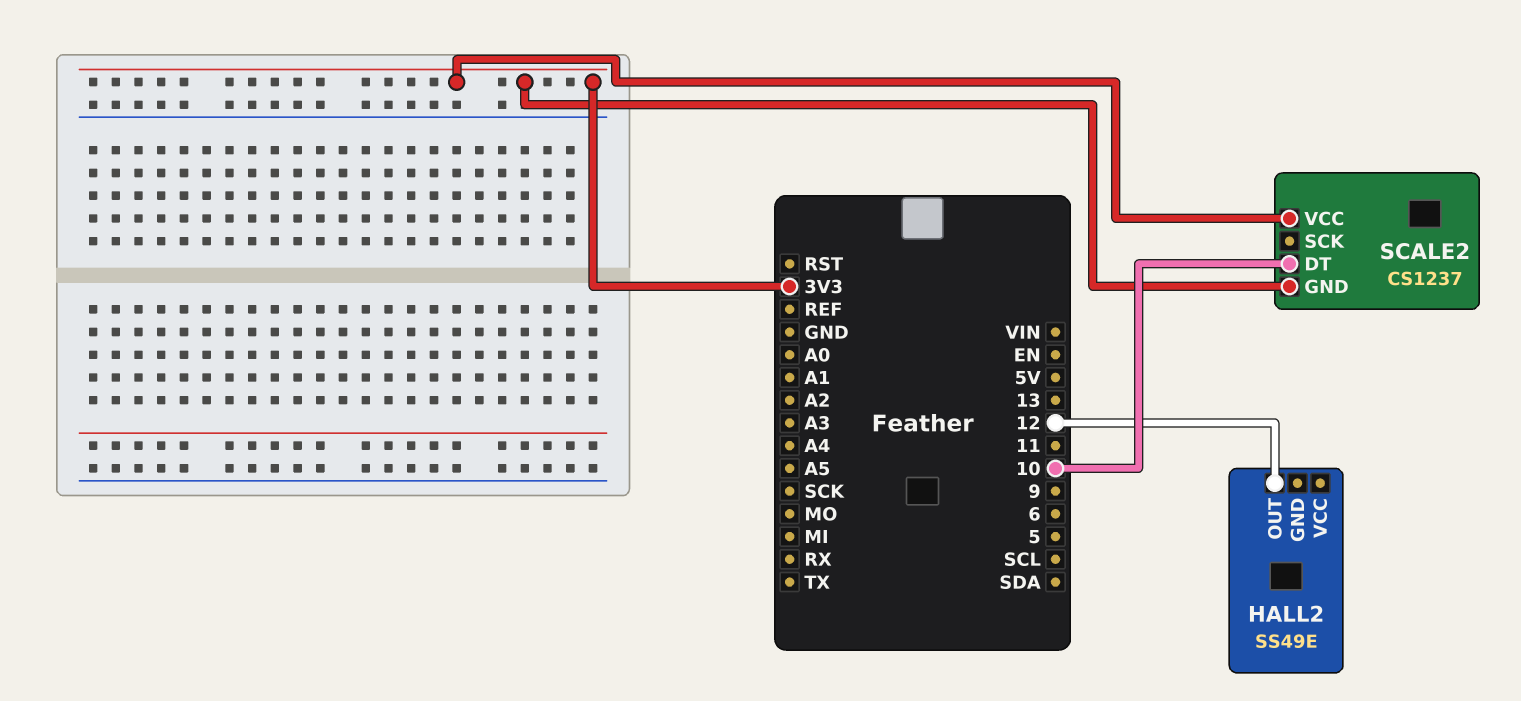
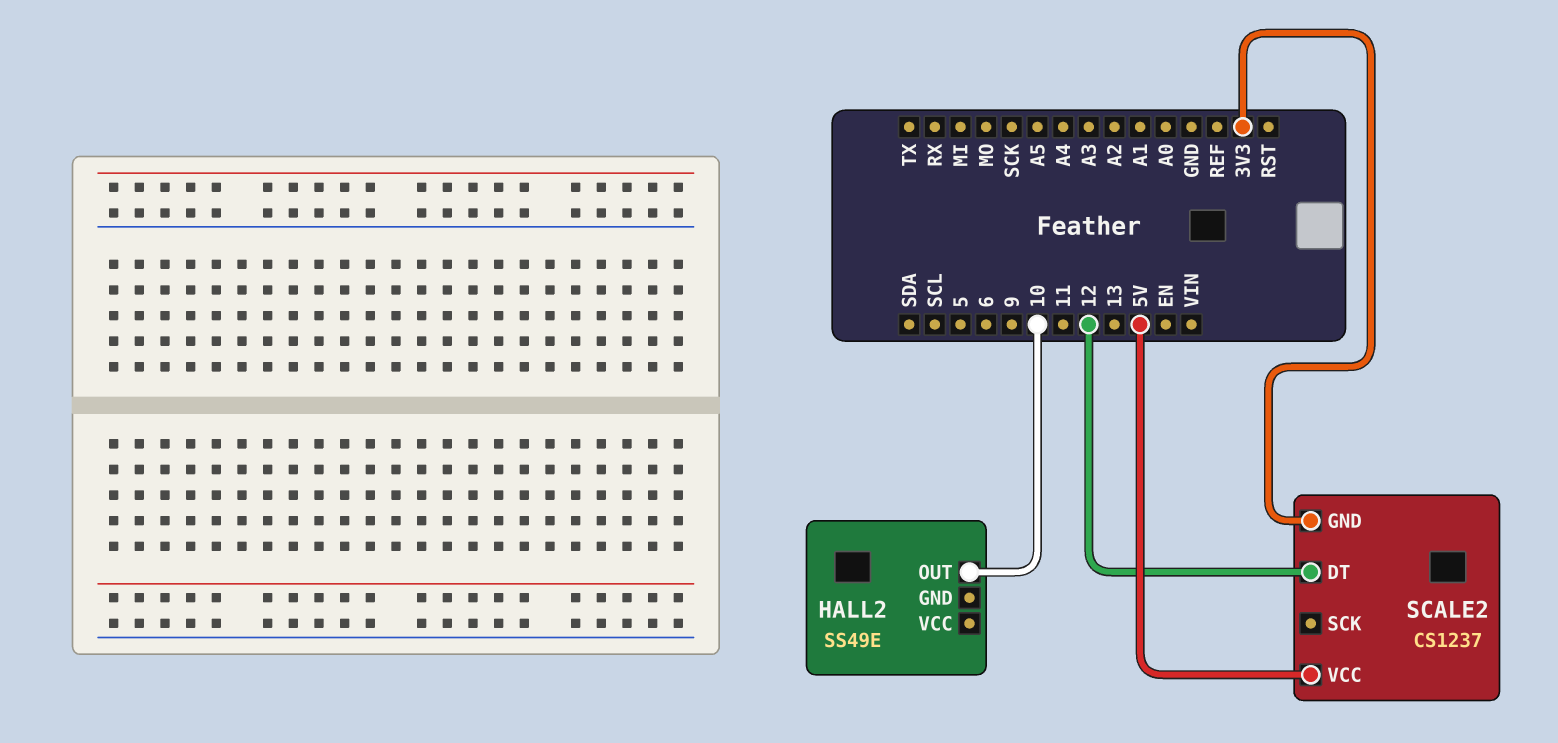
HALL2 pin OUT: 12 -> 10
SCALE2 pin DT: 10 -> 12
SCALE2 pin VCC: 3V3 -> 5V

